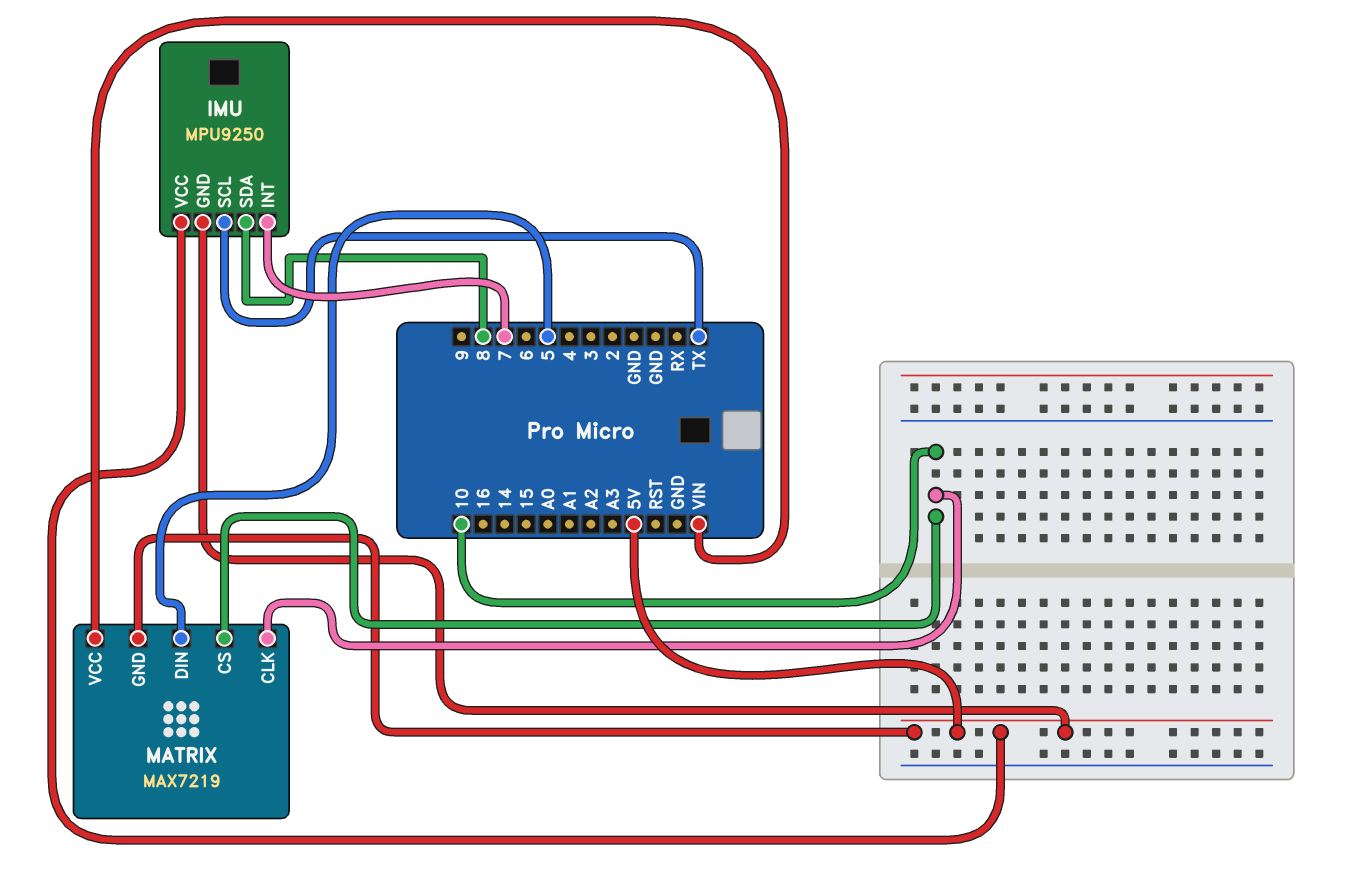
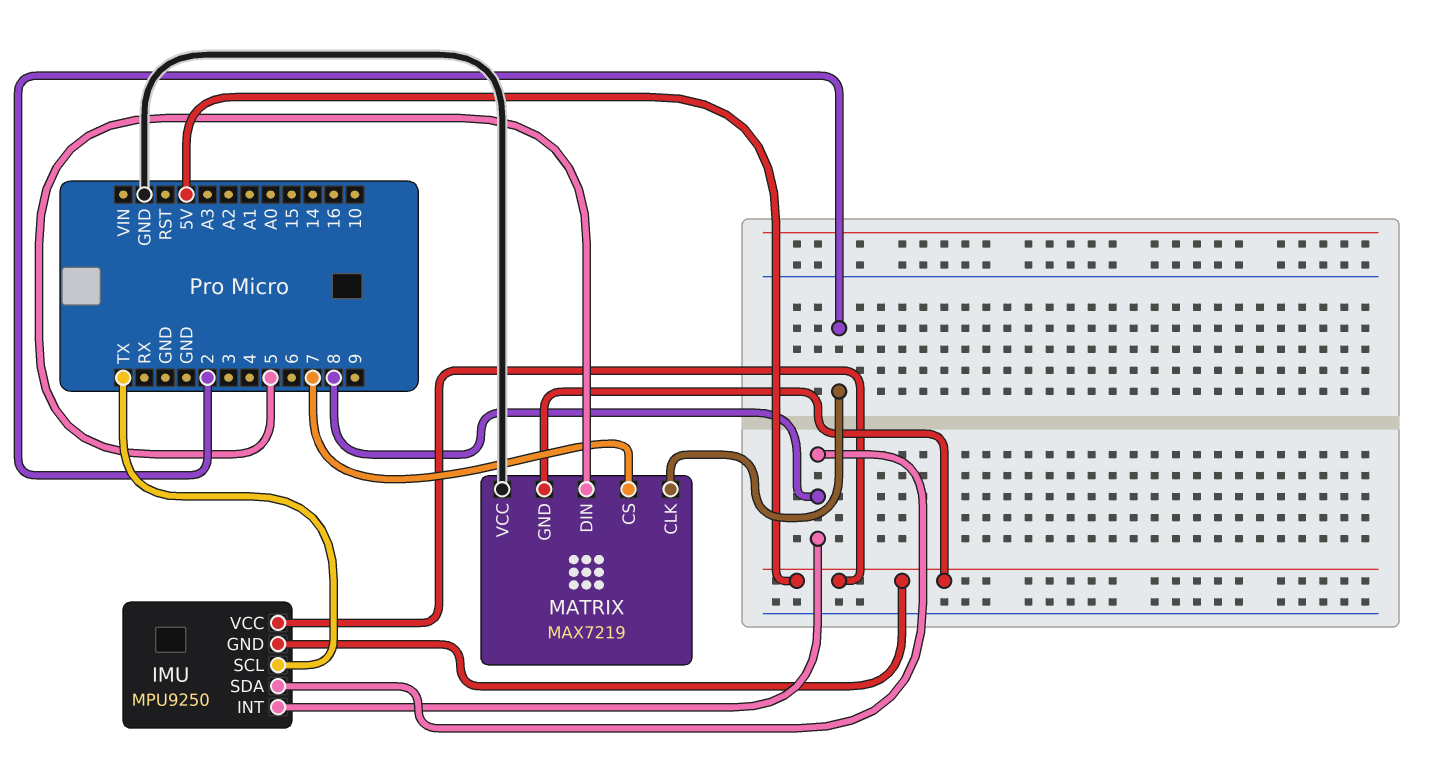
IMU pin INT: 7 -> 8
MATRIX pin CLK: 10 -> 2
MATRIX pin CS: 10 -> 7
MATRIX pin VCC: VIN -> GND

